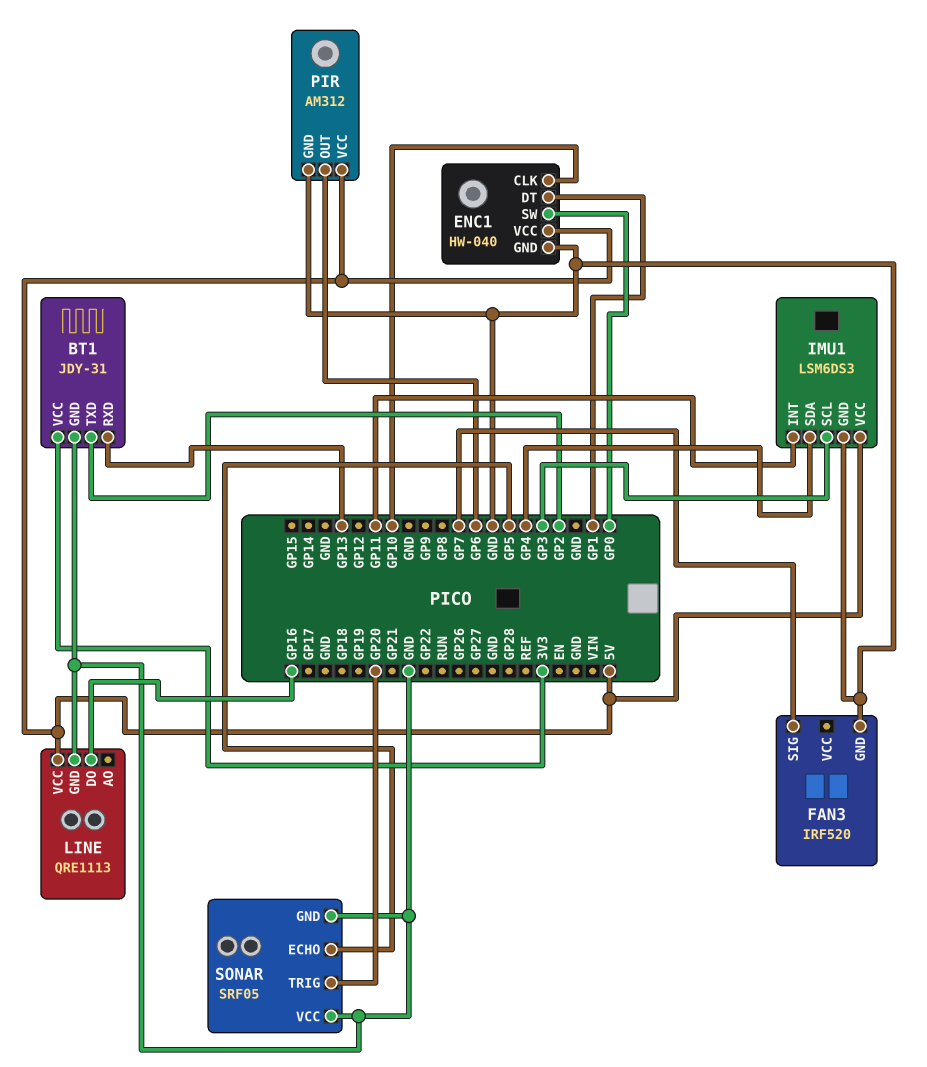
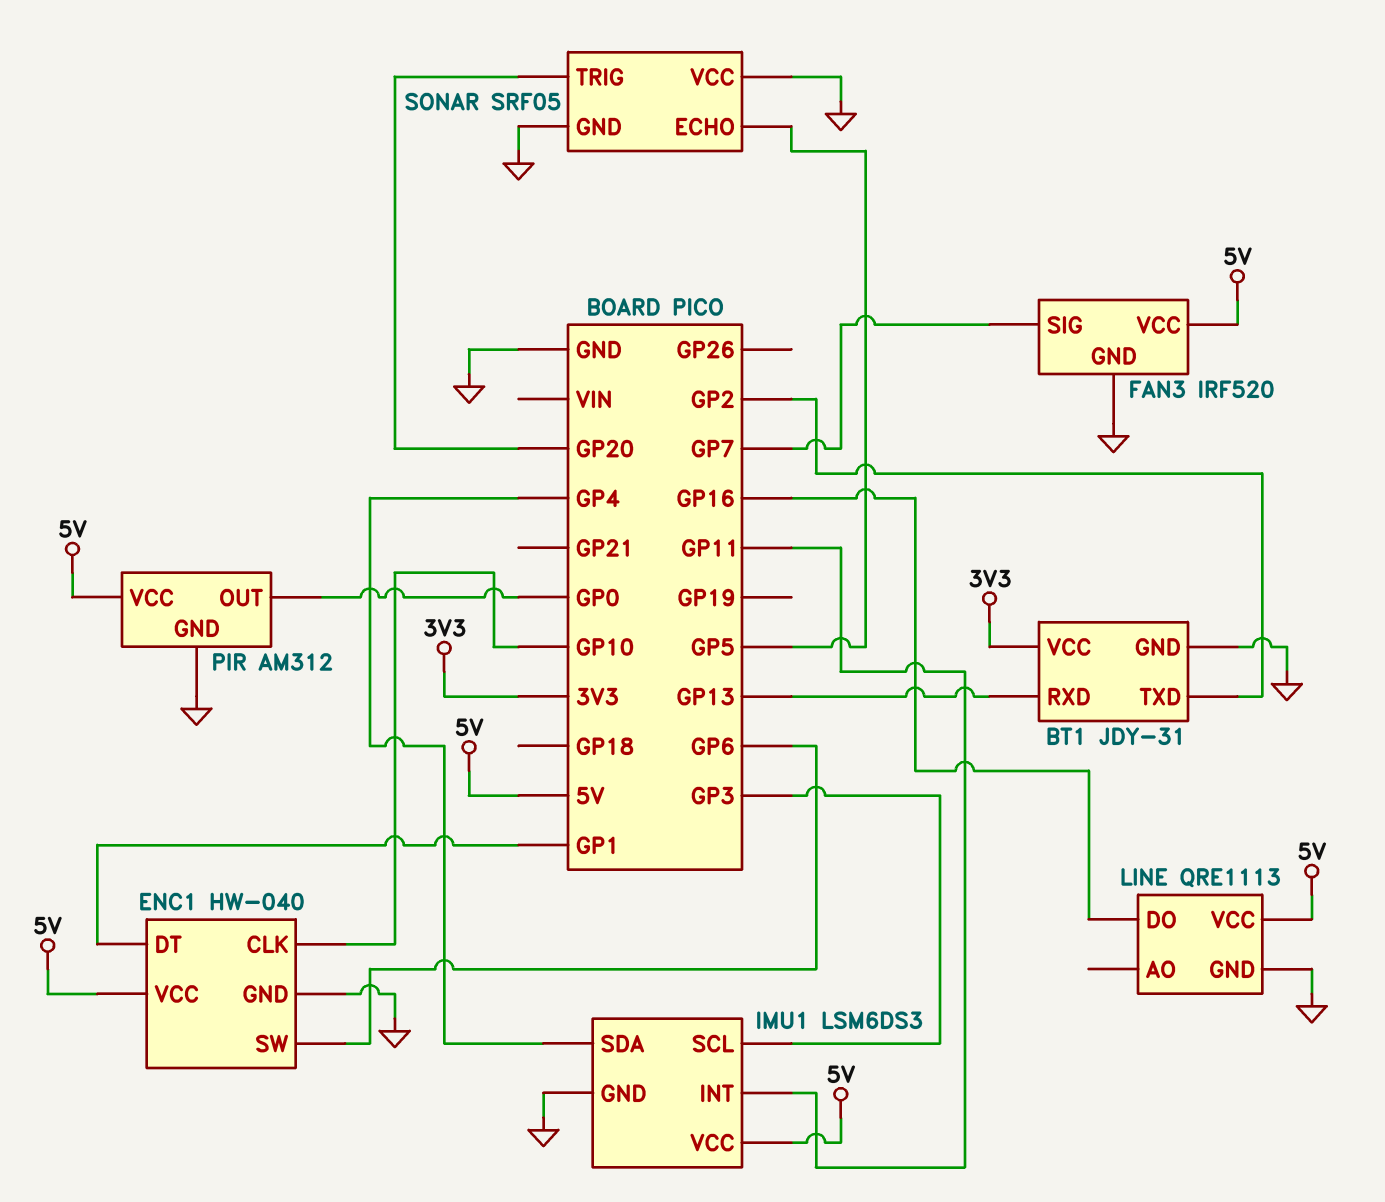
ENC1 pin SW: GP0 -> GP6
FAN3 pin VCC: none -> 5V
PIR pin OUT: GP6 -> GP0

